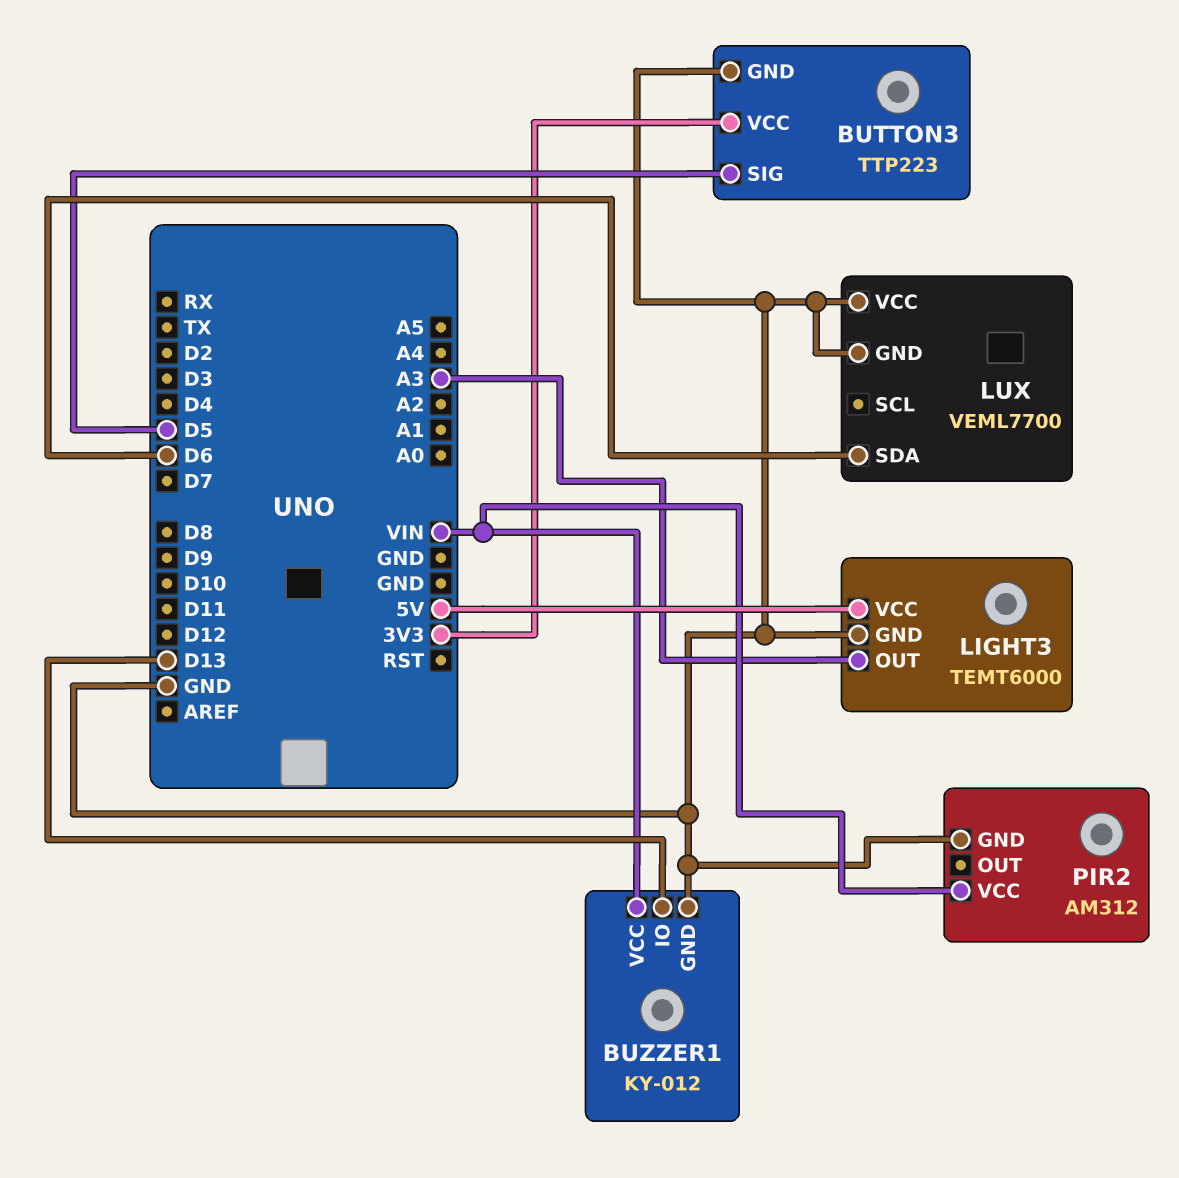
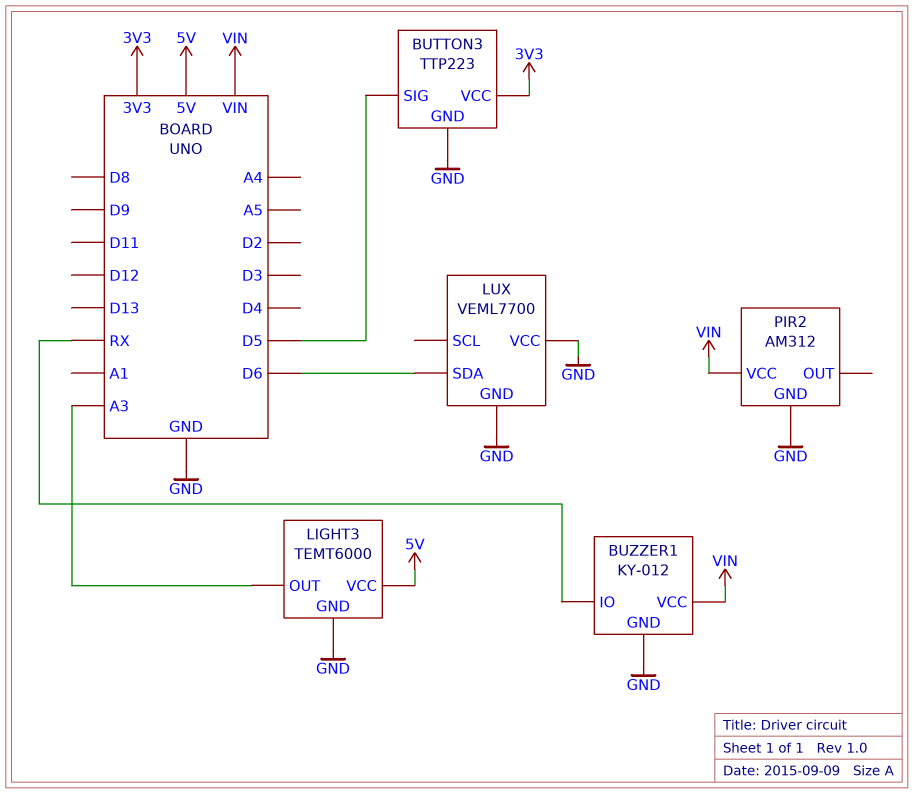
BUZZER1 pin IO: D13 -> RX

